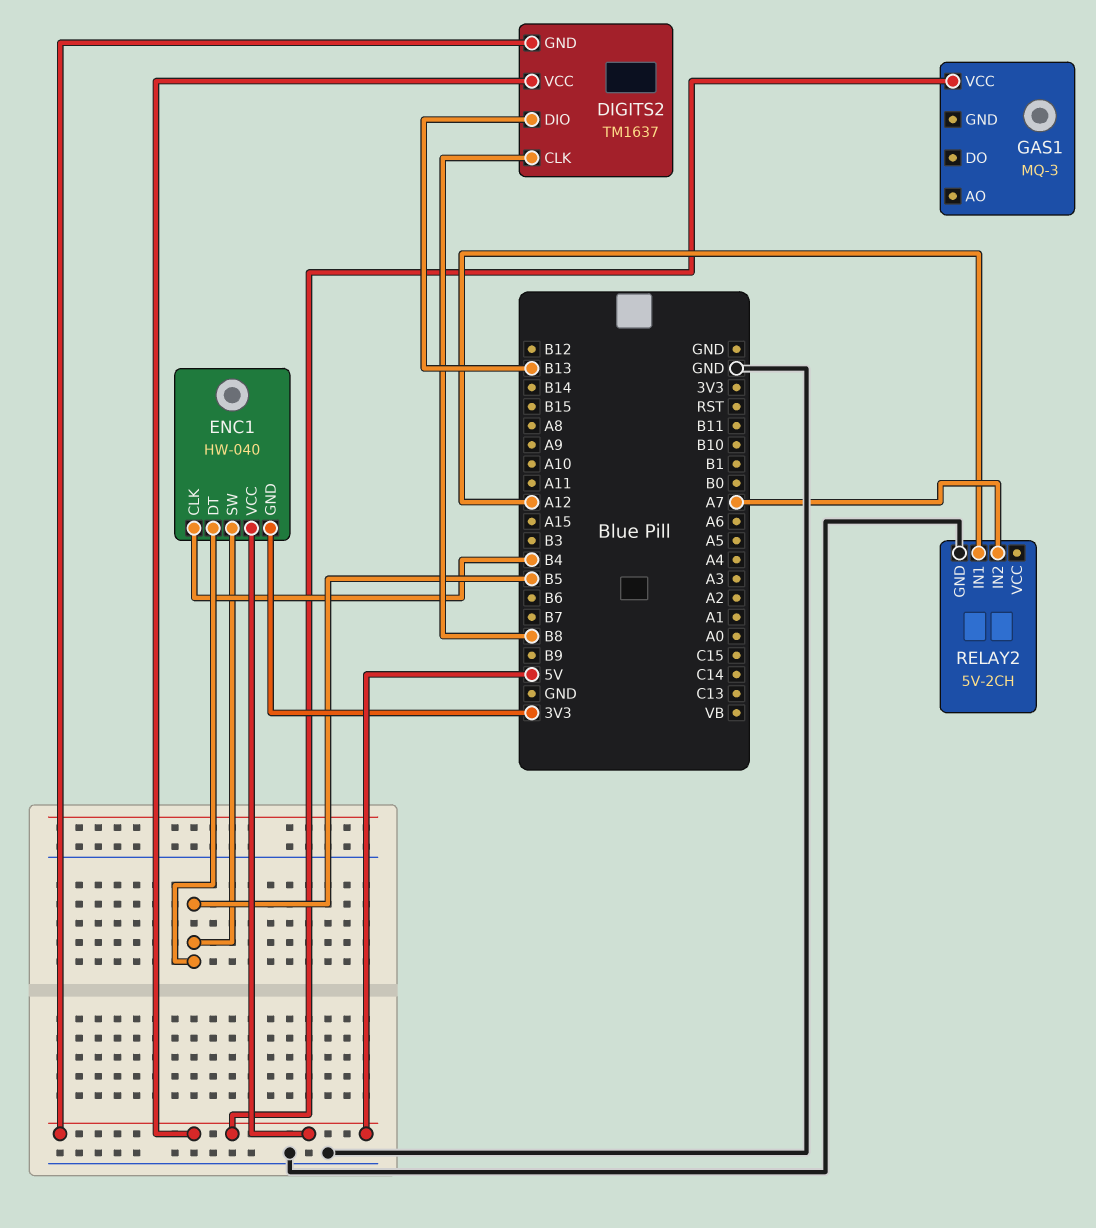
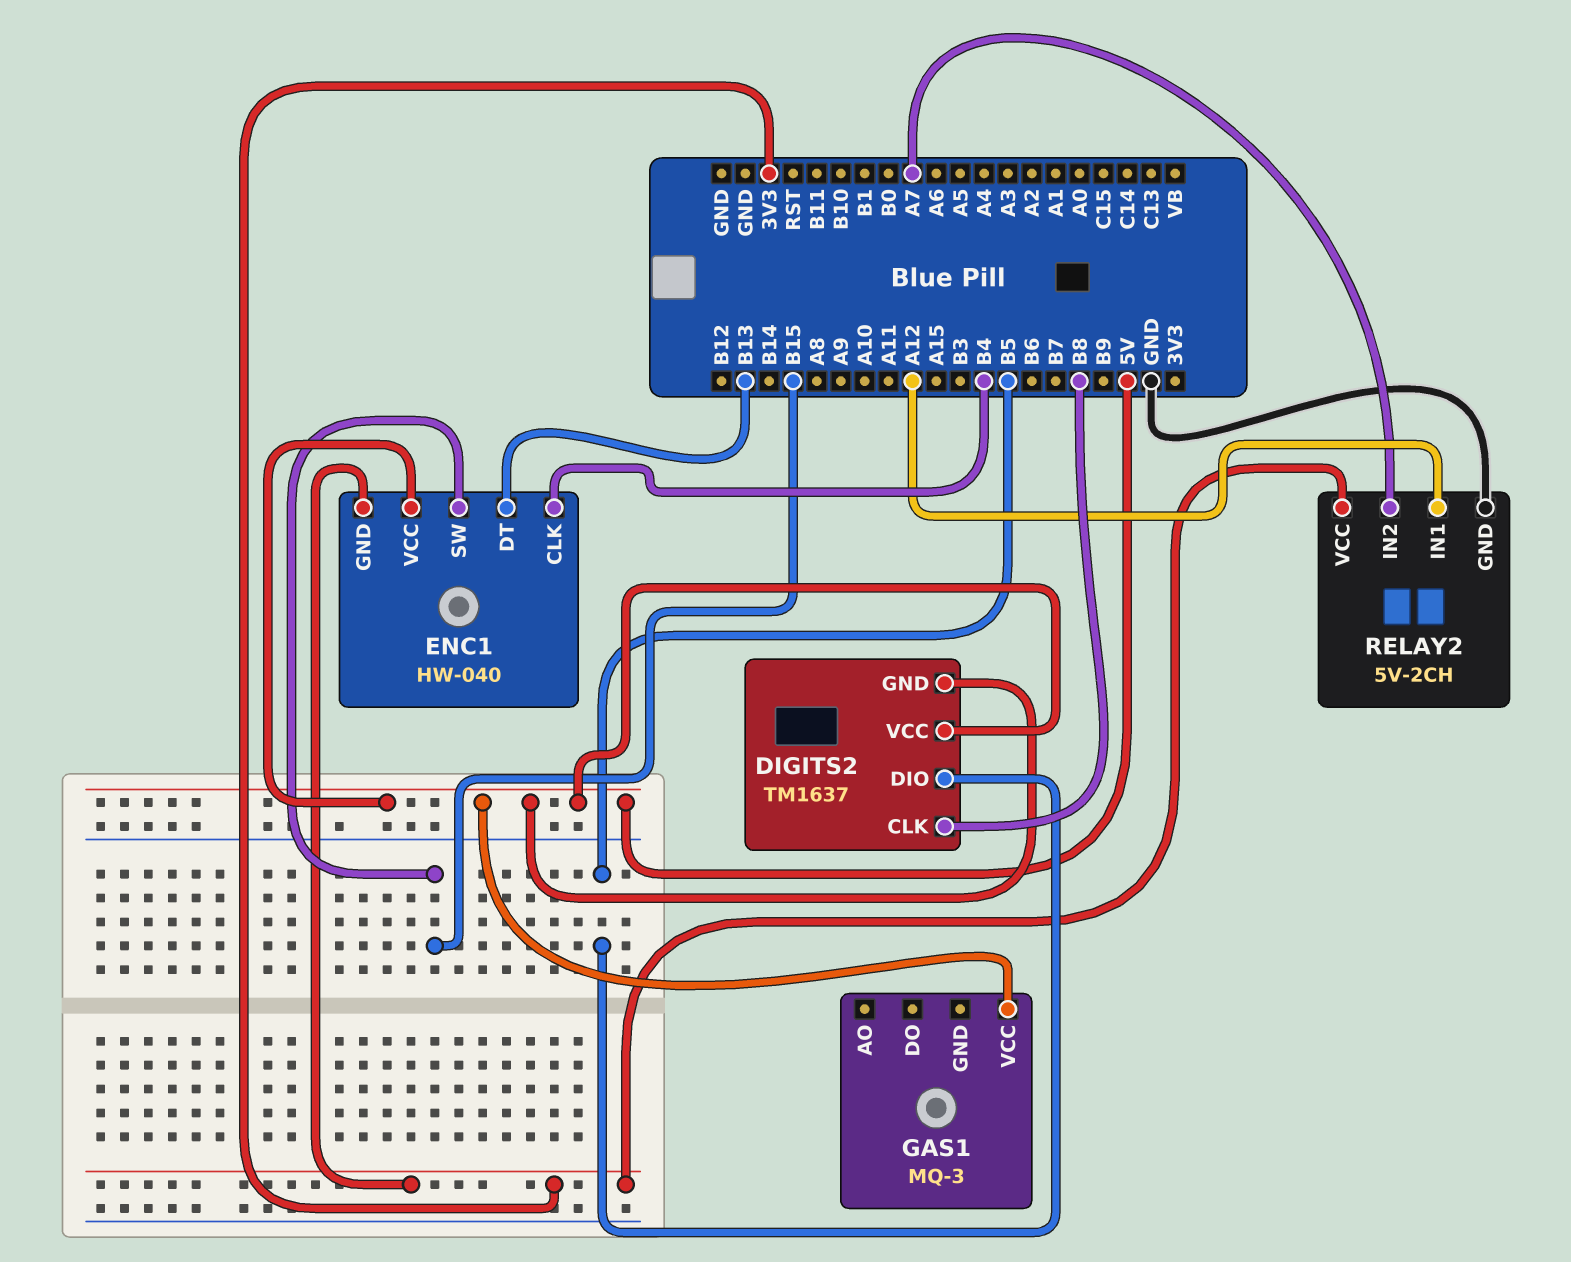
DIGITS2 pin DIO: B13 -> B5
ENC1 pin DT: B5 -> B13
ENC1 pin SW: B5 -> B15
RELAY2 pin VCC: none -> 3V3

